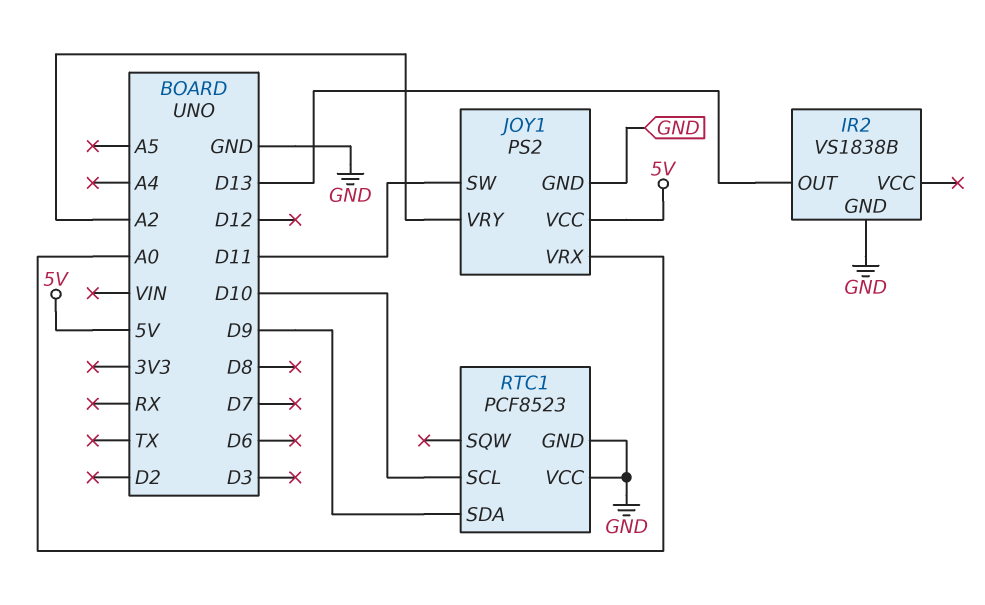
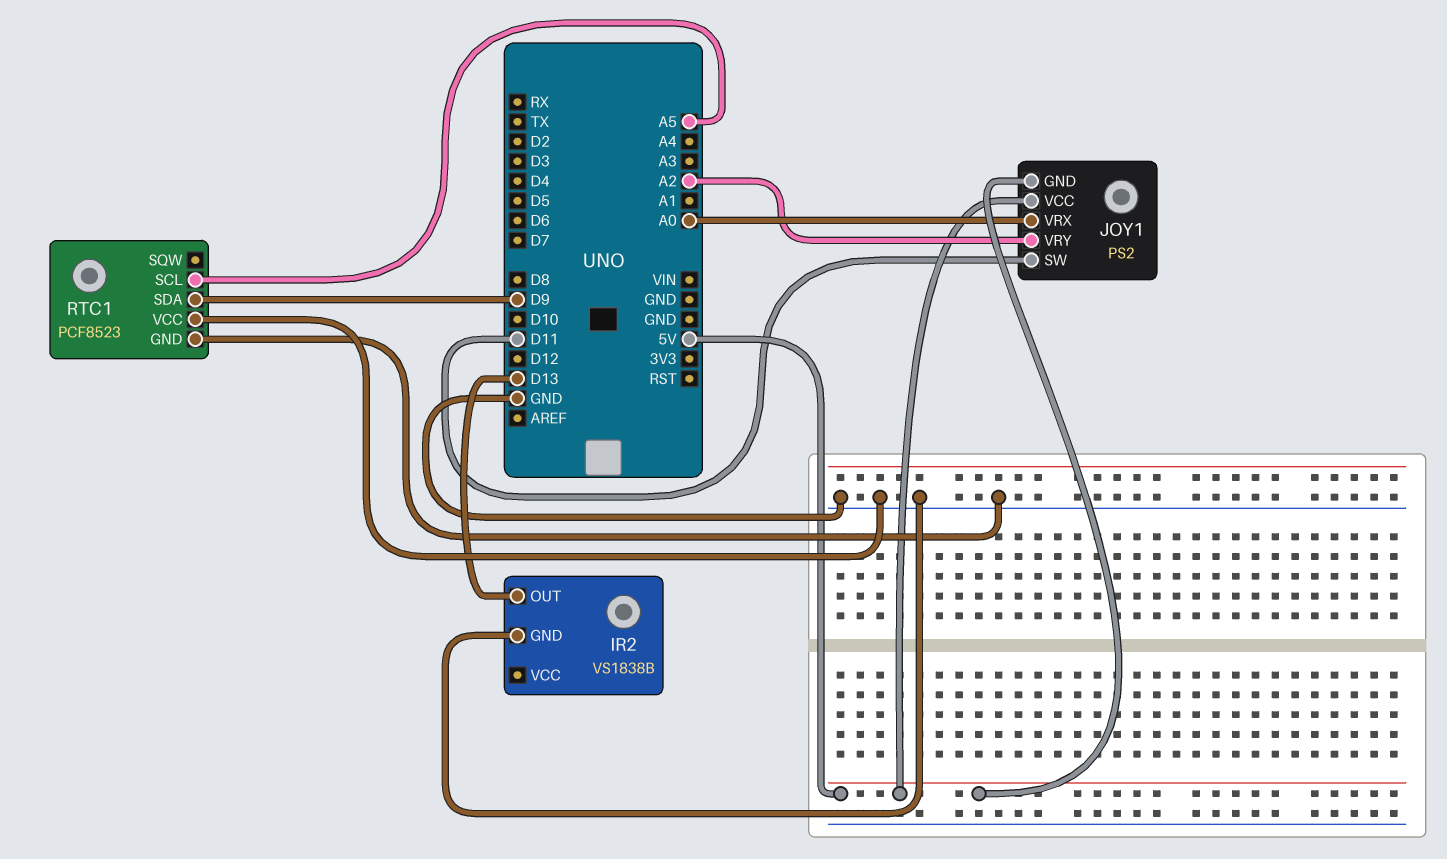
JOY1 pin GND: GND -> 5V
RTC1 pin SCL: D10 -> A5

